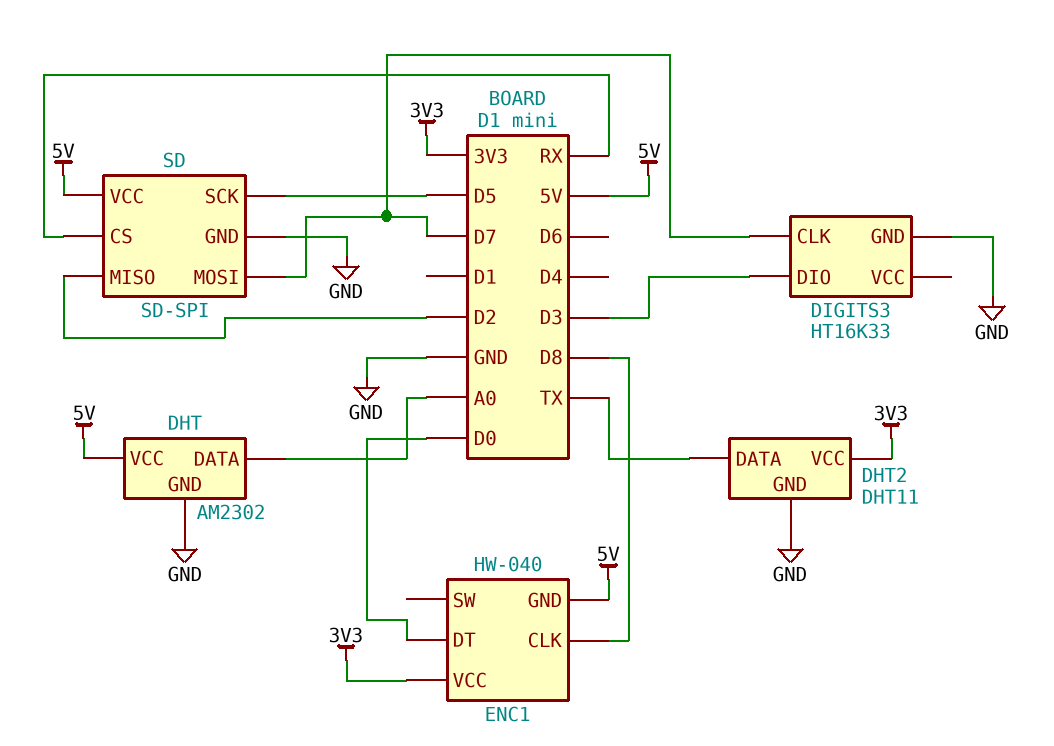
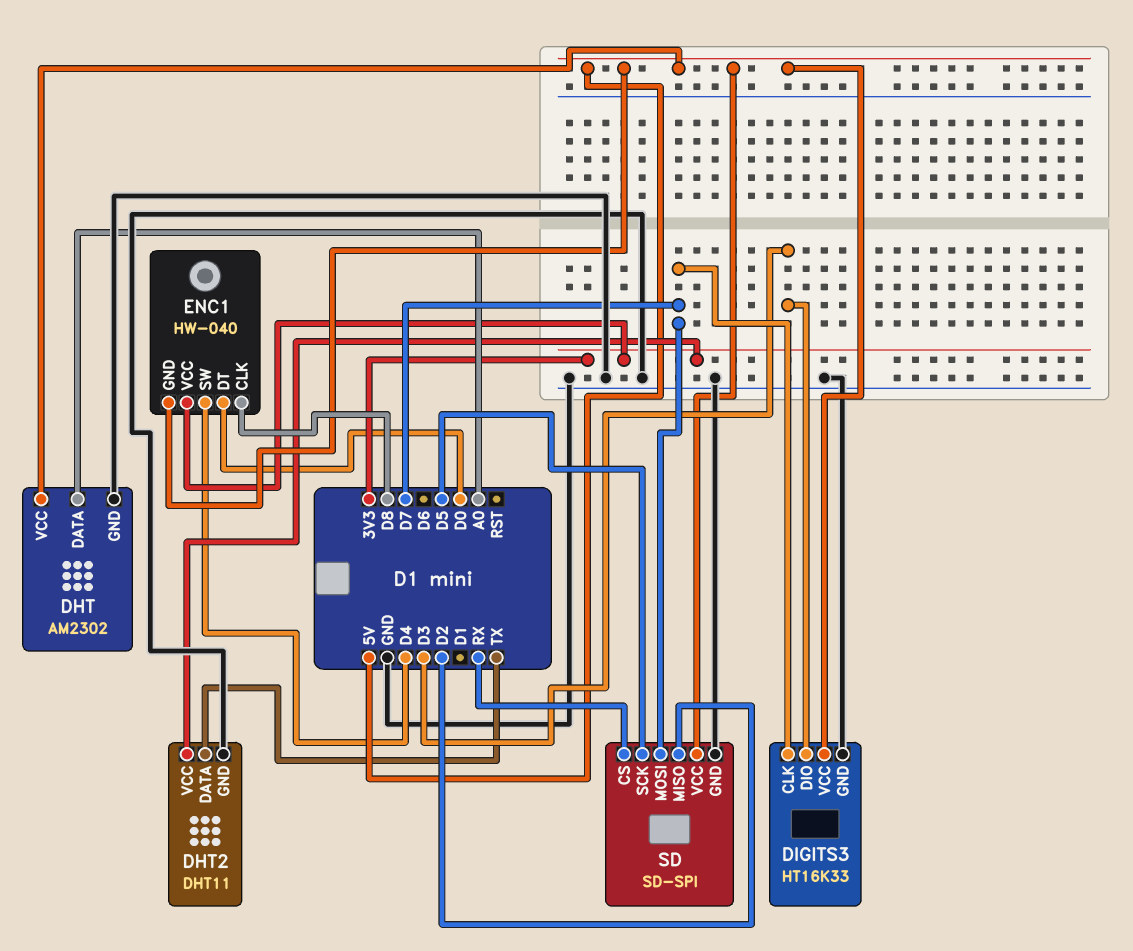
DIGITS3 pin VCC: none -> 5V
ENC1 pin SW: none -> D4

